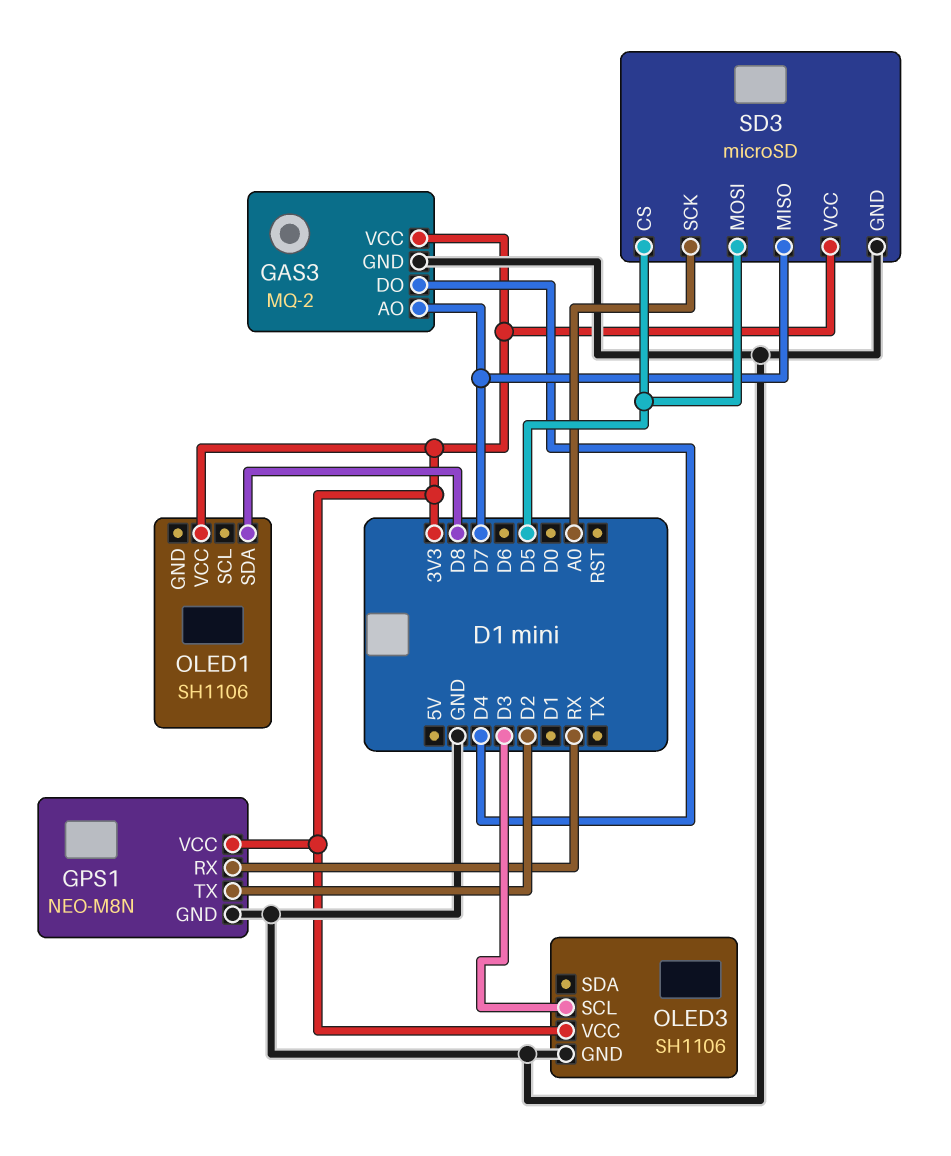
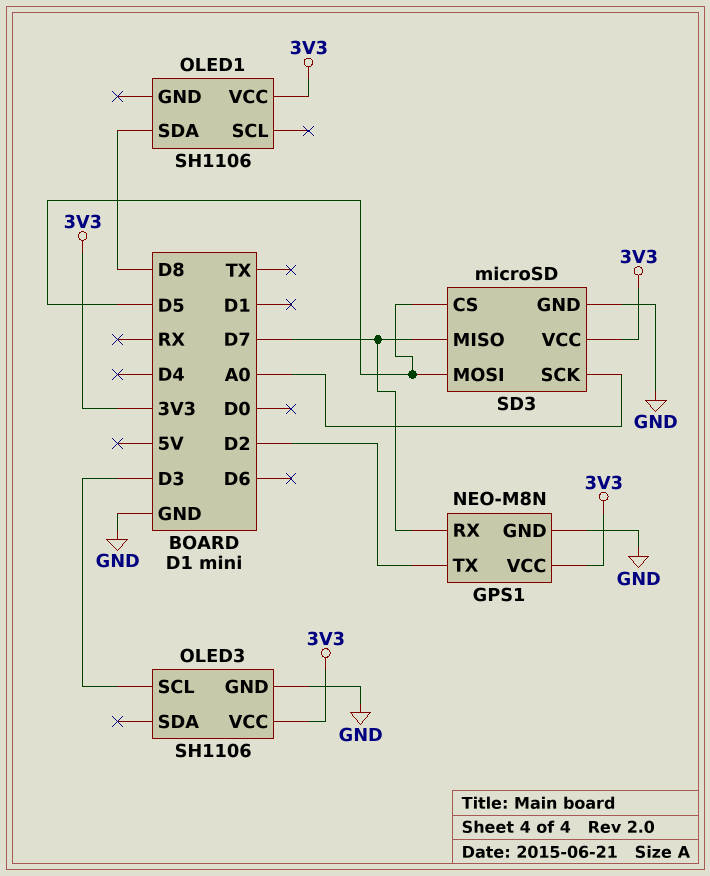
GAS3: MQ-2 -> none
GAS3 pin AO: D7 -> none
GAS3 pin DO: D4 -> none
GAS3 pin GND: GND -> none
GAS3 pin VCC: 3V3 -> none
GPS1 pin RX: RX -> D7

